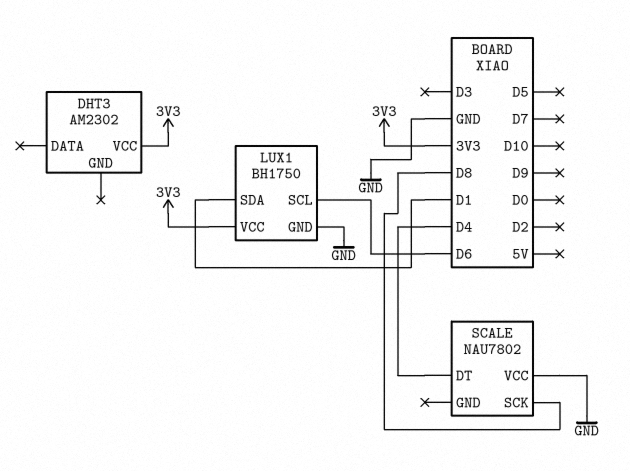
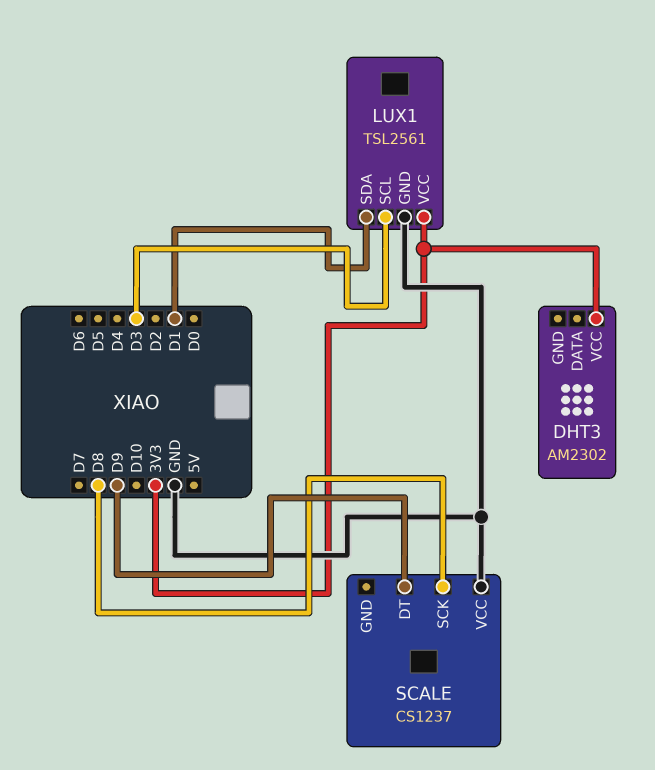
LUX1: BH1750 -> TSL2561
LUX1 pin SCL: D6 -> D3
SCALE: NAU7802 -> CS1237
SCALE pin DT: D4 -> D9

